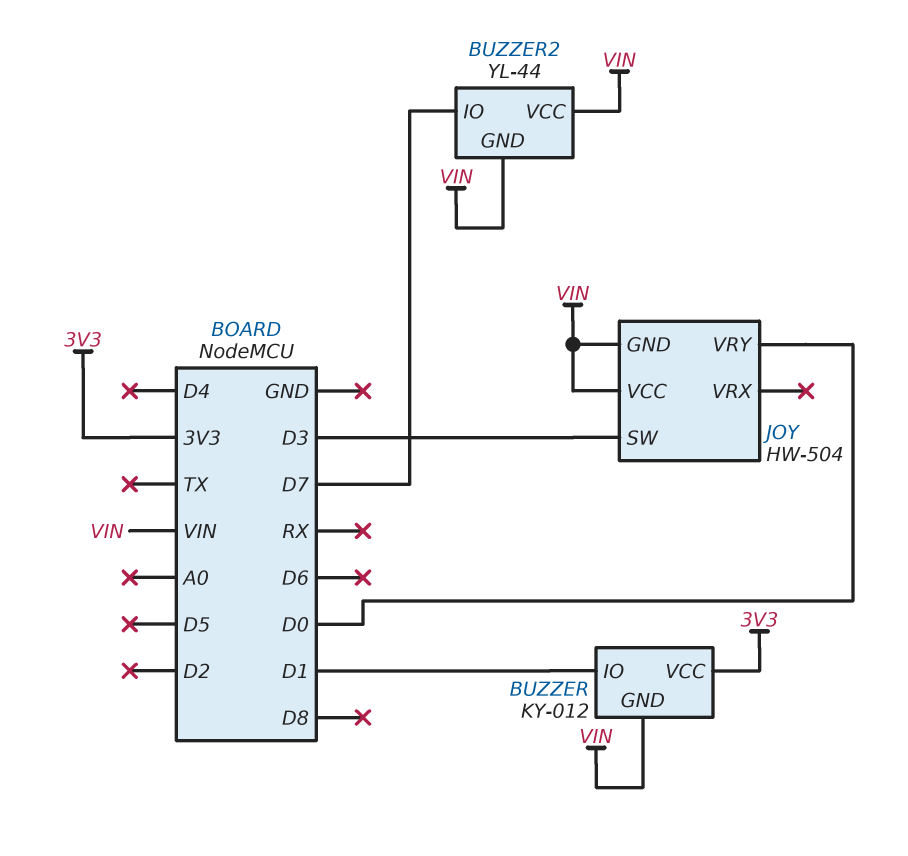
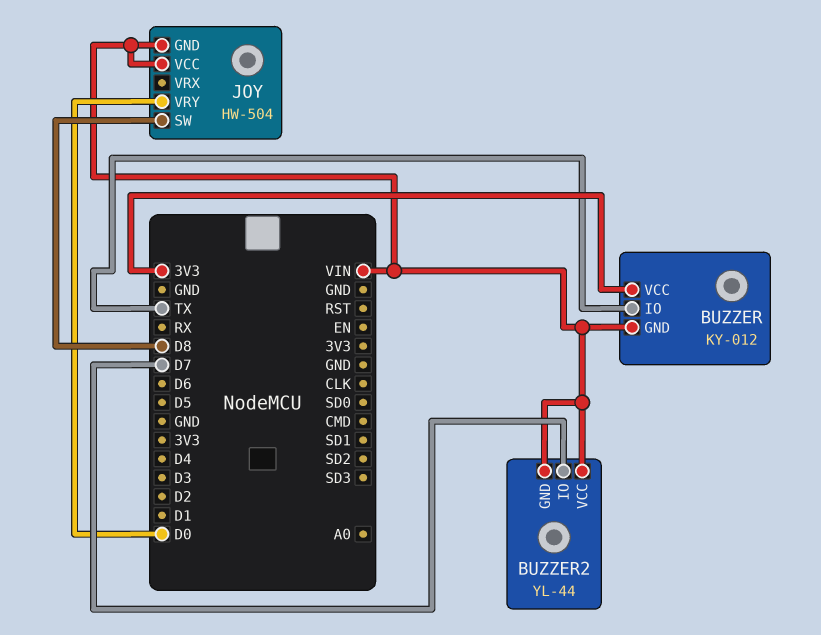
BUZZER pin IO: D1 -> TX
JOY pin SW: D3 -> D8

